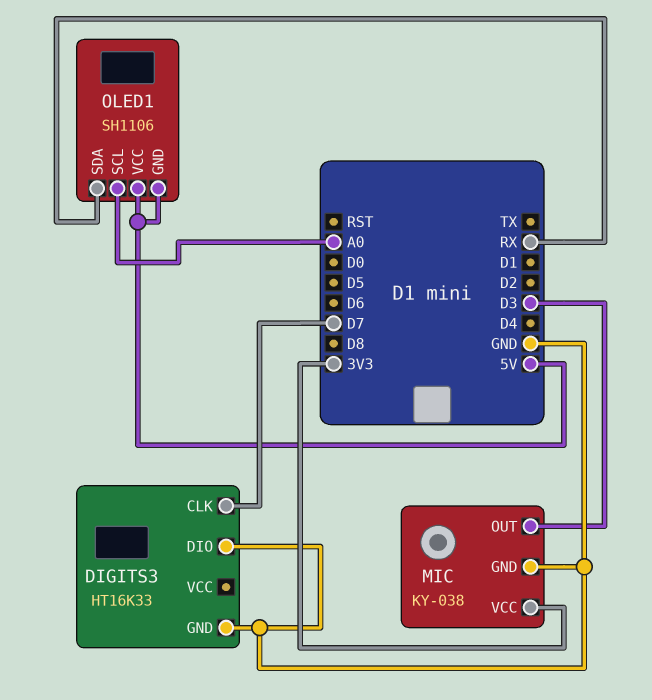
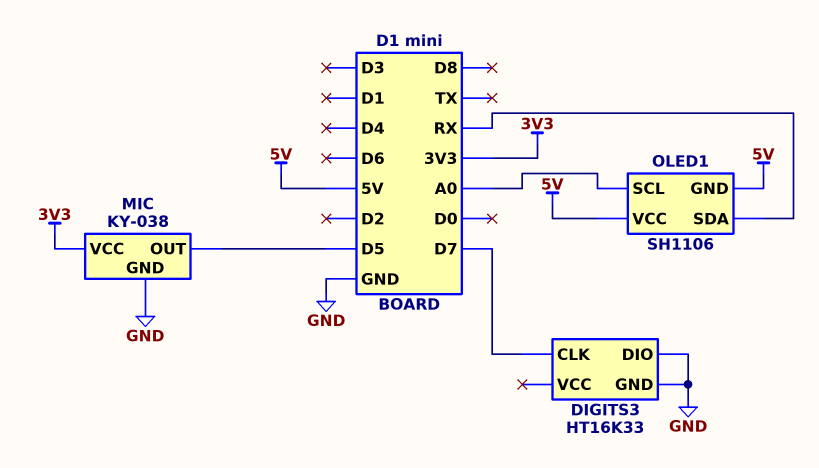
MIC pin OUT: D3 -> D5

